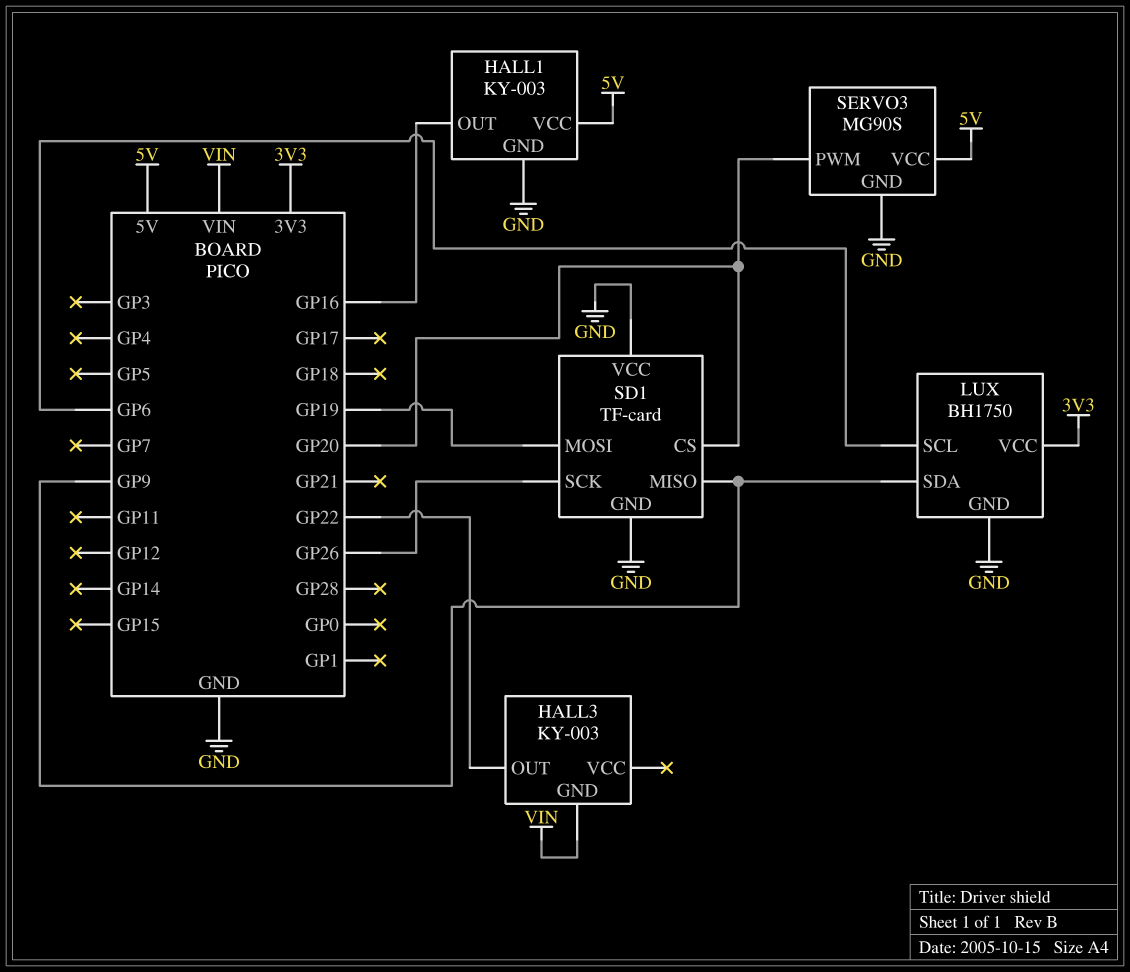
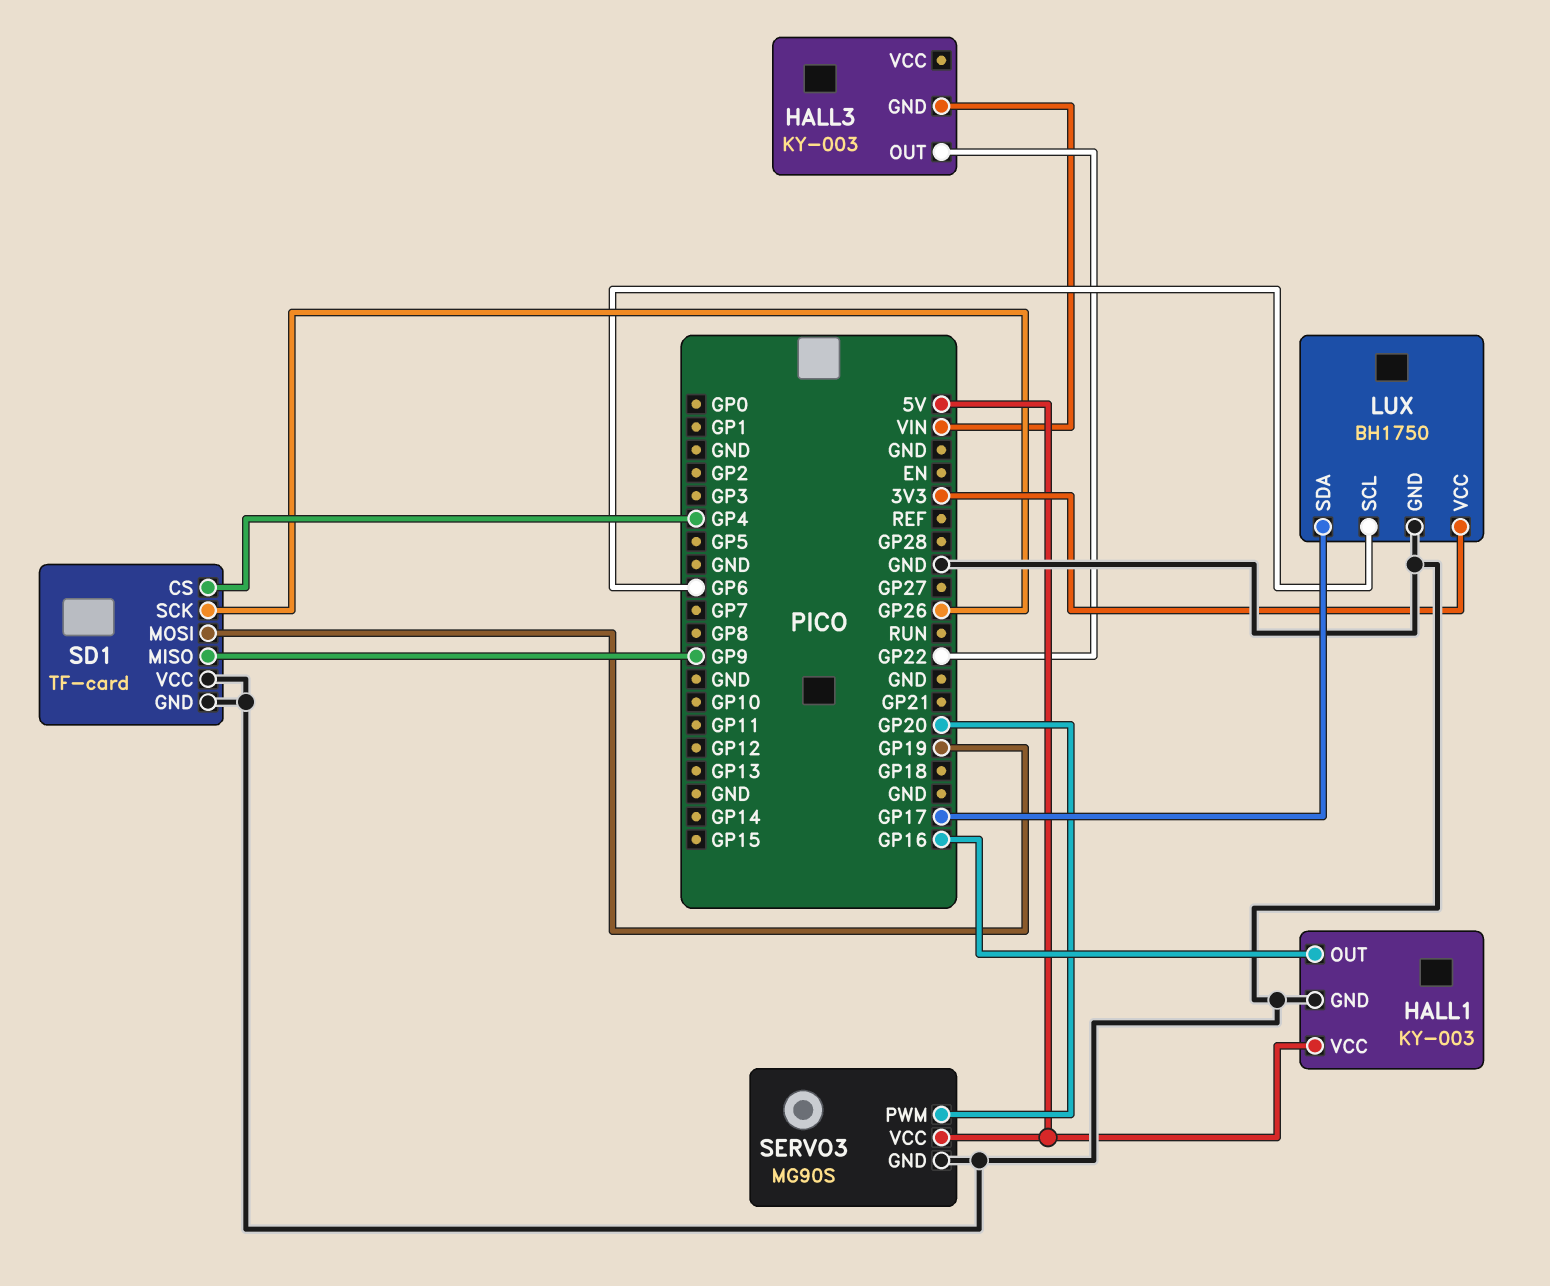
LUX pin SDA: GP9 -> GP17
SD1 pin CS: GP20 -> GP4

